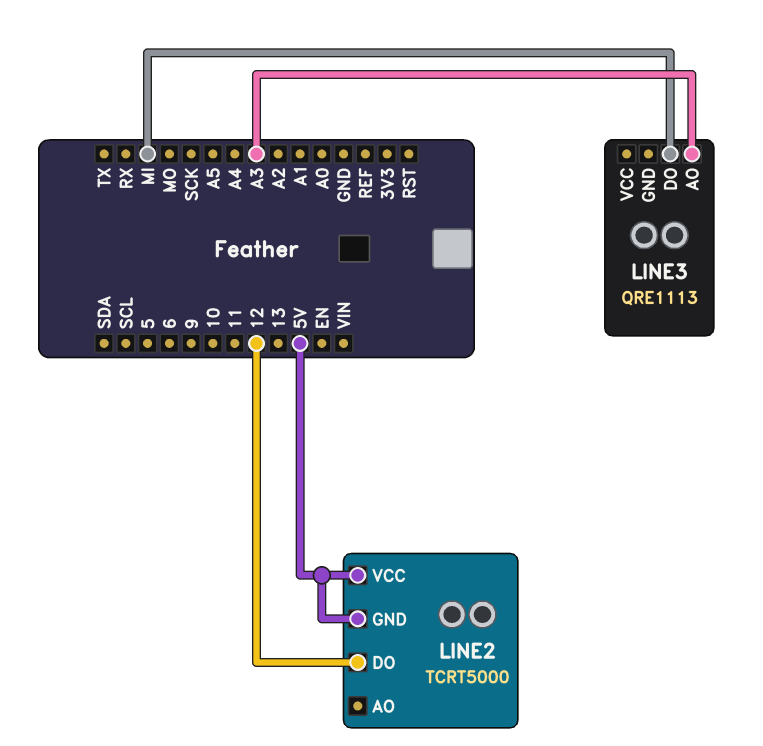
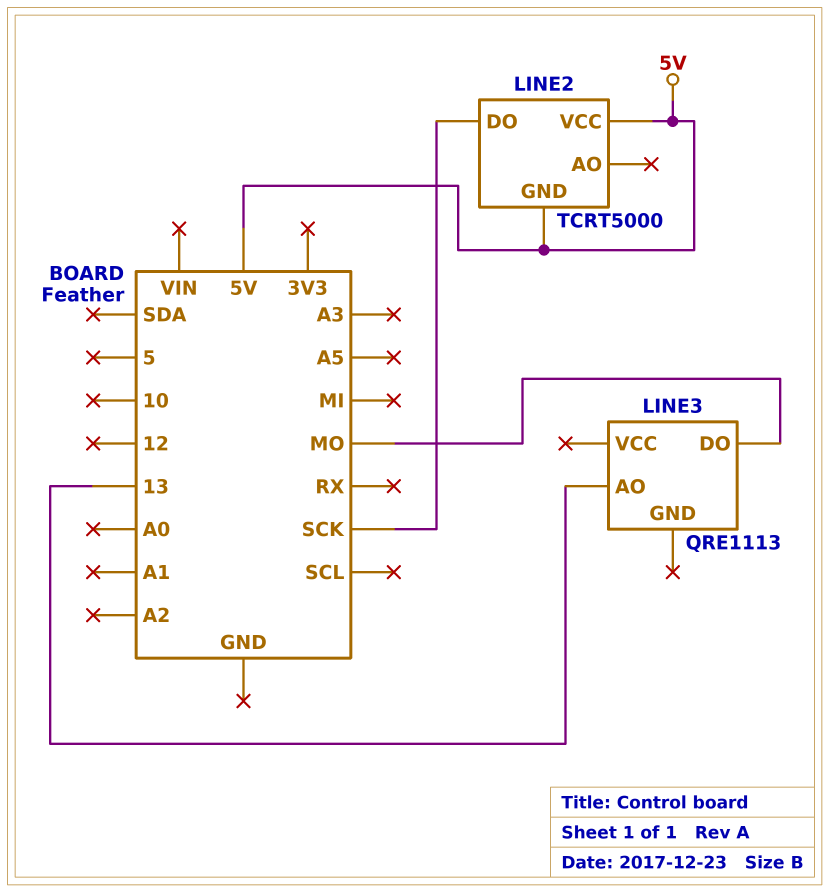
LINE2 pin DO: 12 -> SCK
LINE3 pin AO: A3 -> 13
LINE3 pin DO: MI -> MO

